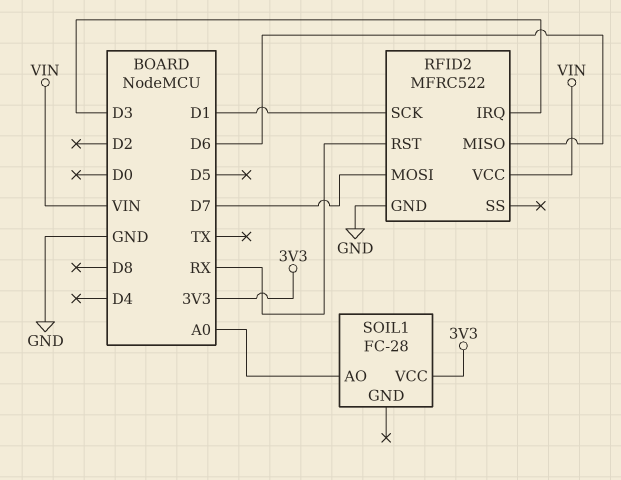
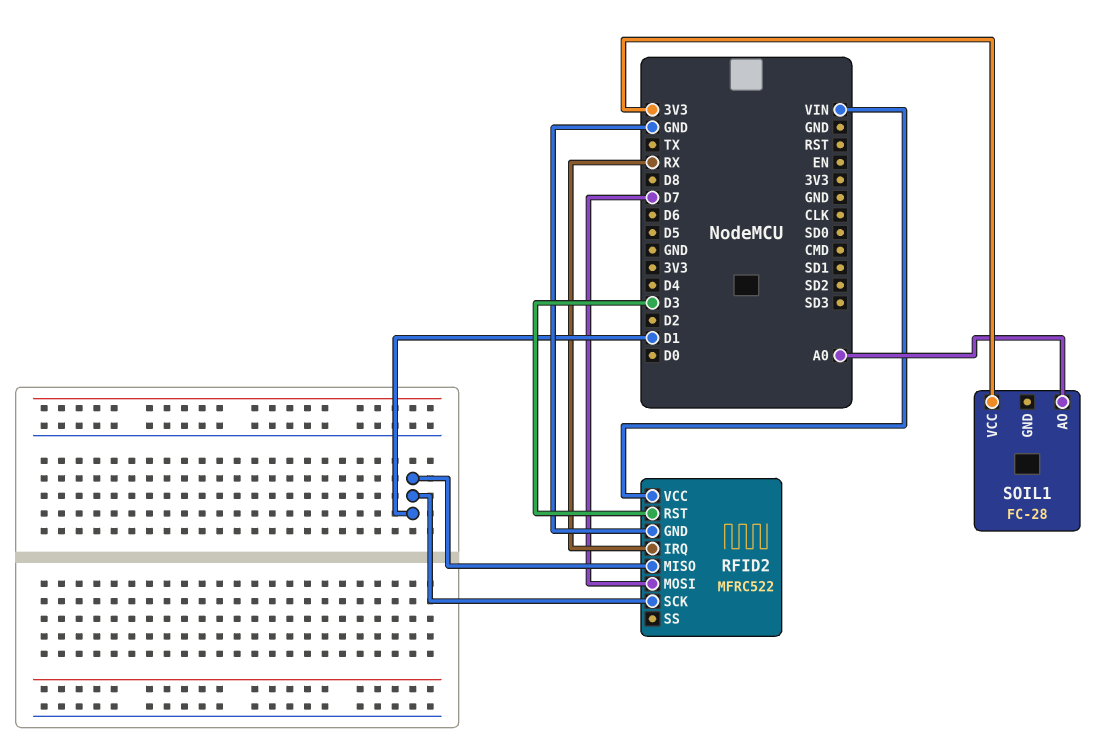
RFID2 pin IRQ: D3 -> RX
RFID2 pin MISO: D6 -> D1
RFID2 pin RST: RX -> D3

